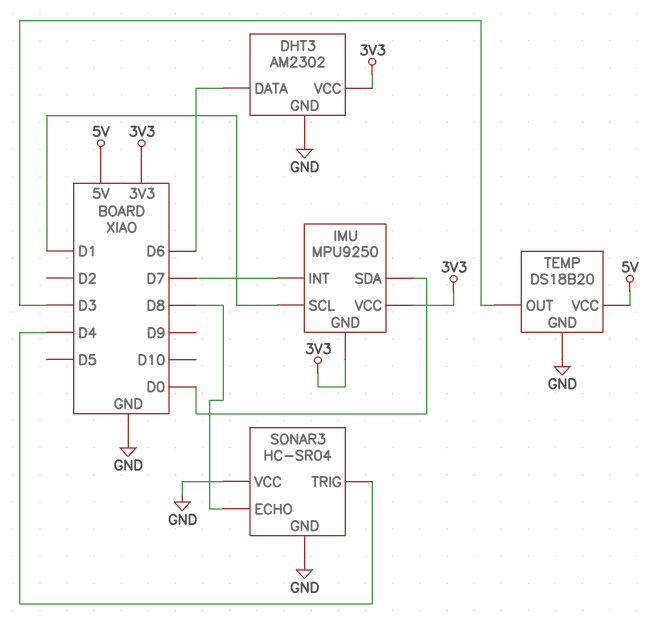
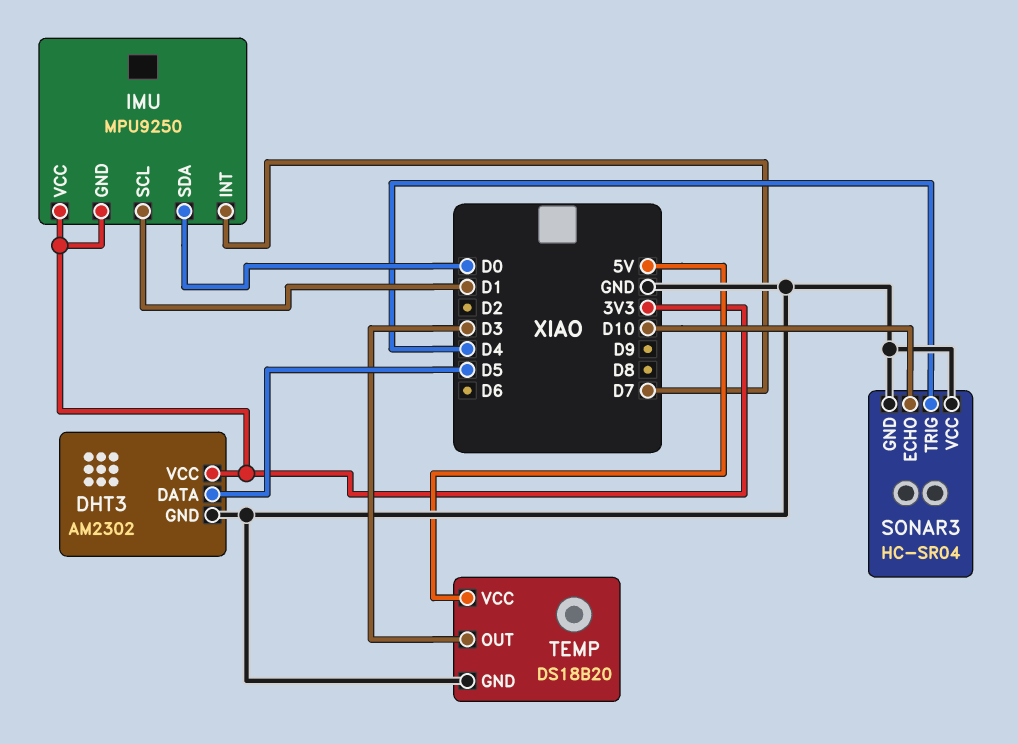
DHT3 pin DATA: D6 -> D5
SONAR3 pin ECHO: D8 -> D10

